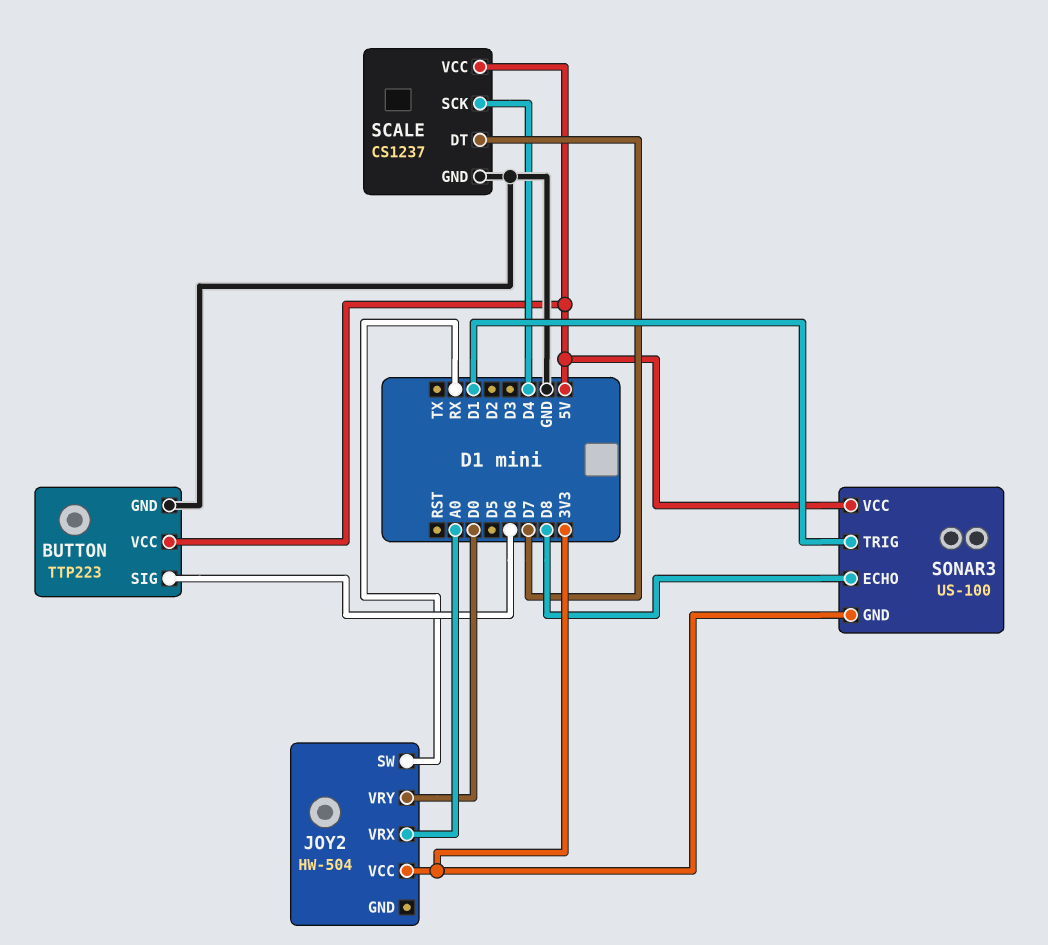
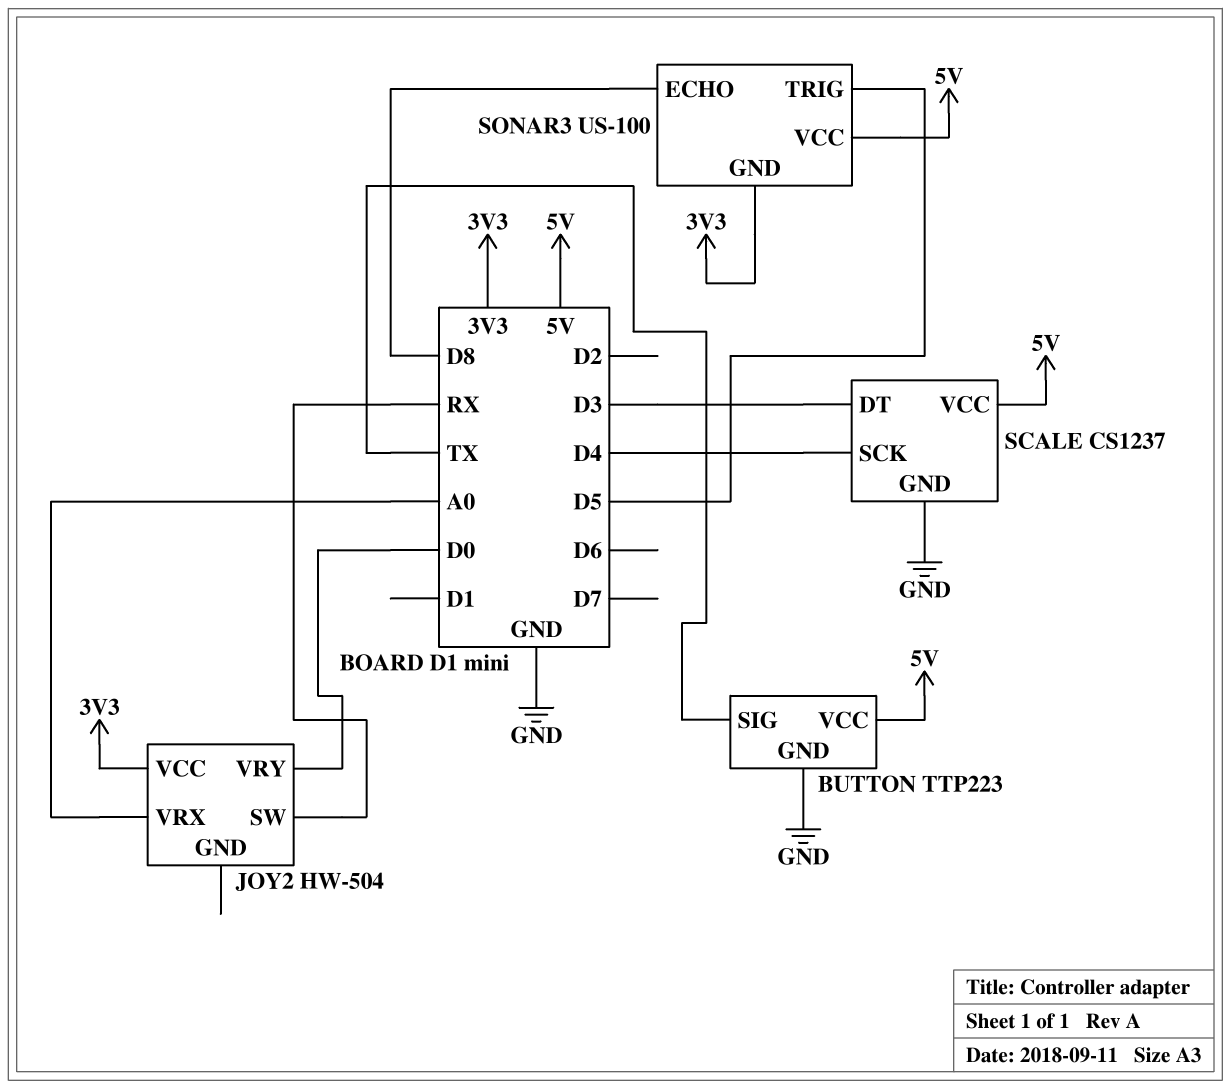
BUTTON pin SIG: D6 -> TX
SCALE pin DT: D7 -> D3
SONAR3 pin TRIG: D1 -> D5

